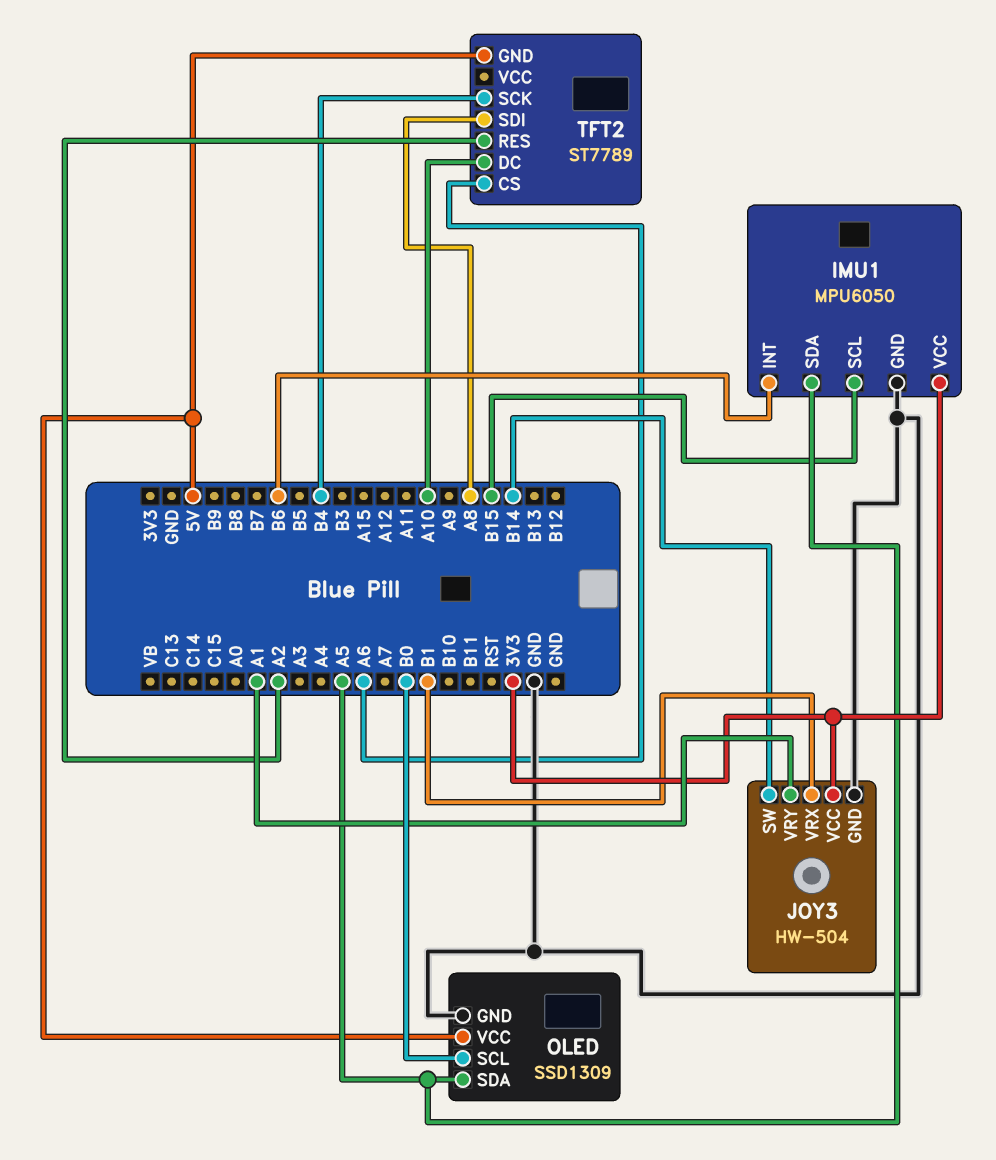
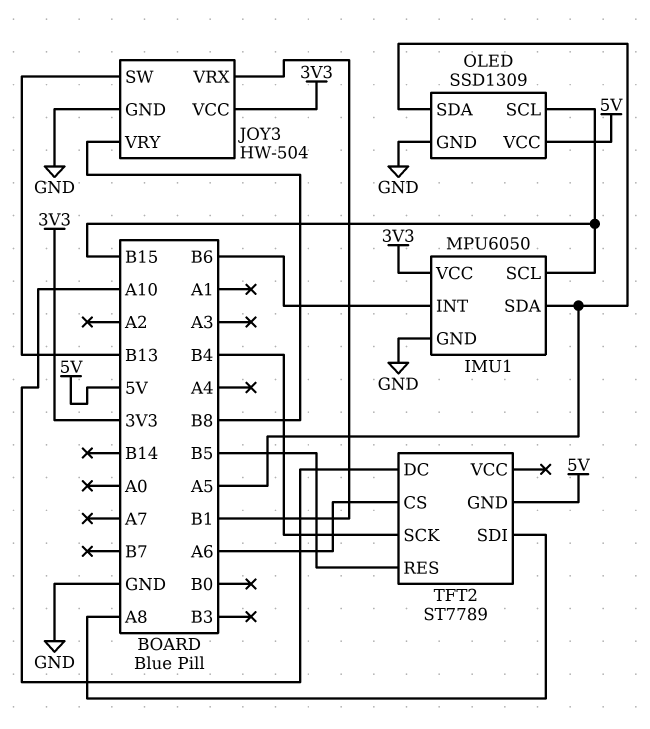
JOY3 pin SW: B14 -> B13
JOY3 pin VRY: A1 -> B8
OLED pin SCL: B0 -> B15
TFT2 pin RES: A2 -> B5

